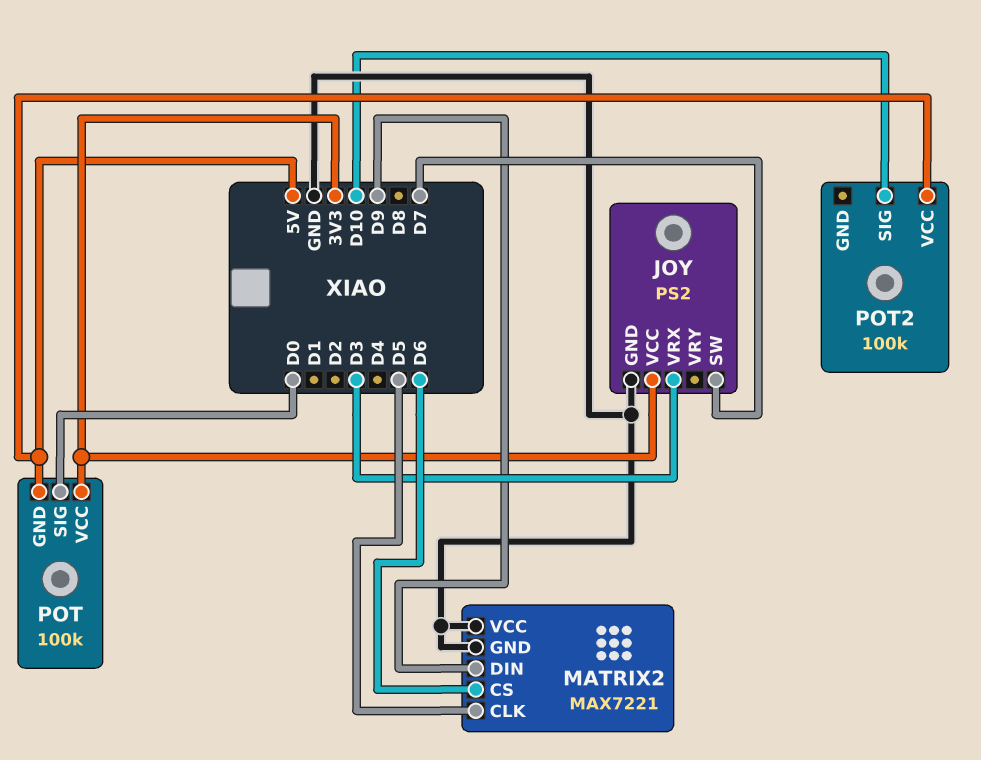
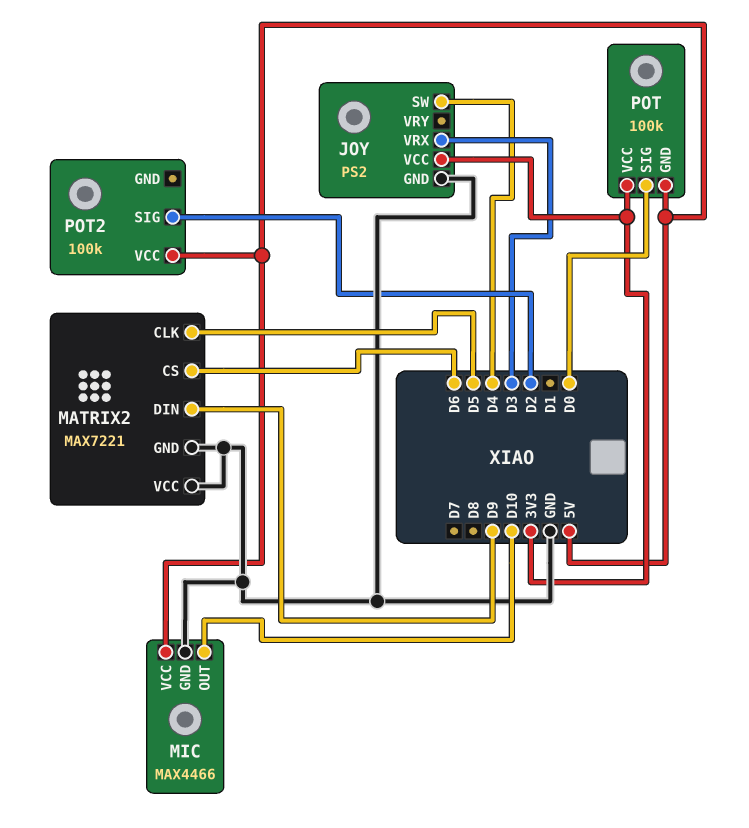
JOY pin SW: D7 -> D4
MIC: none -> MAX4466
MIC pin GND: none -> GND
MIC pin OUT: none -> D10
MIC pin VCC: none -> 5V
POT2 pin SIG: D10 -> D2

